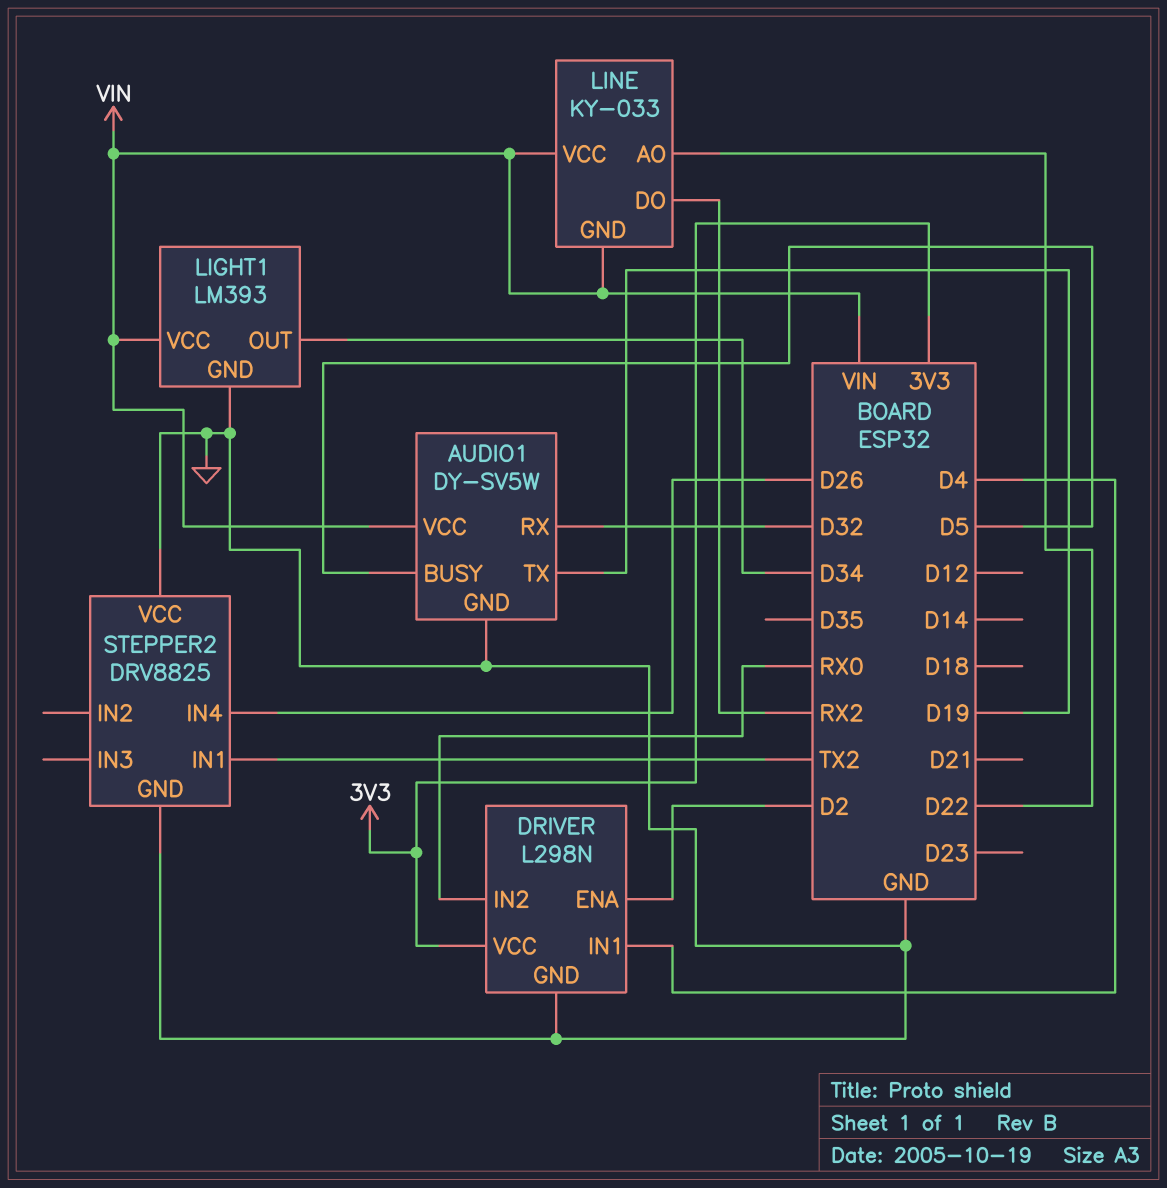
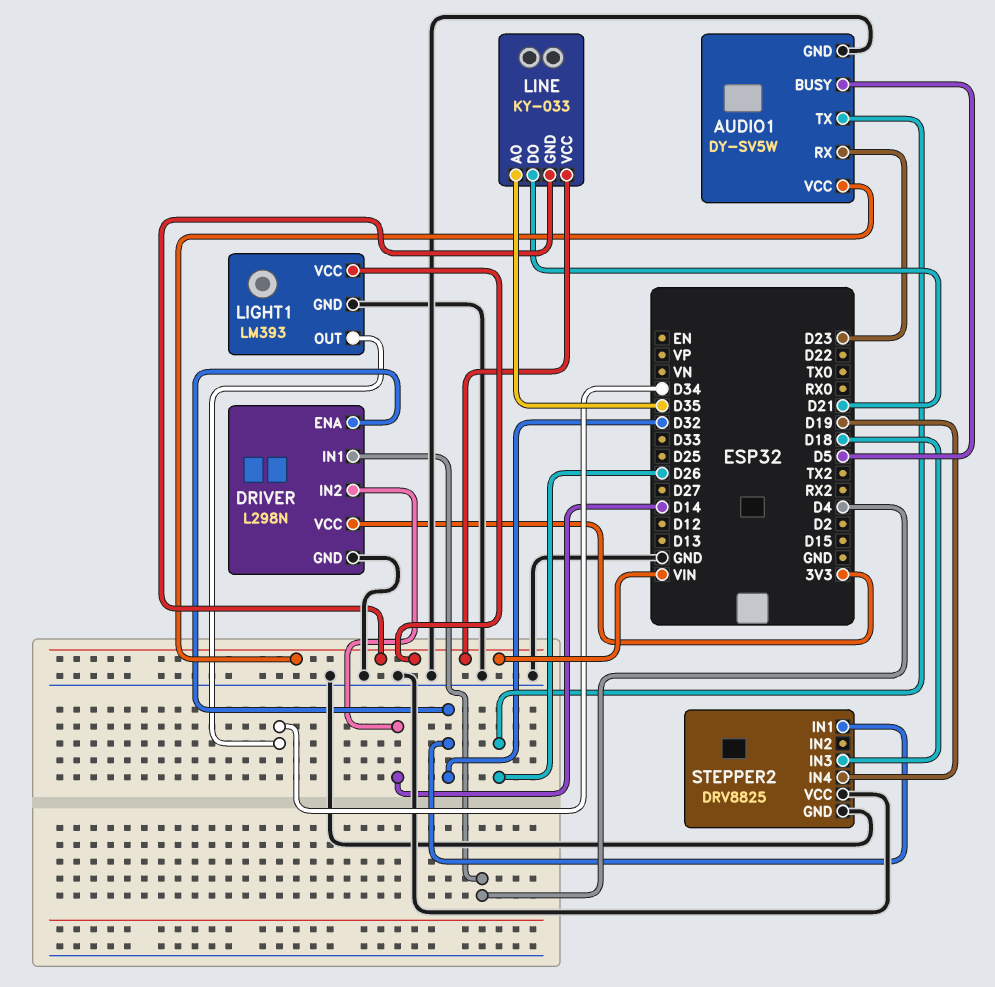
AUDIO1 pin RX: D32 -> D23
AUDIO1 pin TX: D19 -> D26
DRIVER pin ENA: D2 -> D32
DRIVER pin IN2: RX0 -> D14
LINE pin AO: D22 -> D35
LINE pin DO: RX2 -> D21
STEPPER2 pin IN1: TX2 -> D32
STEPPER2 pin IN3: none -> D18
STEPPER2 pin IN4: D26 -> D19

